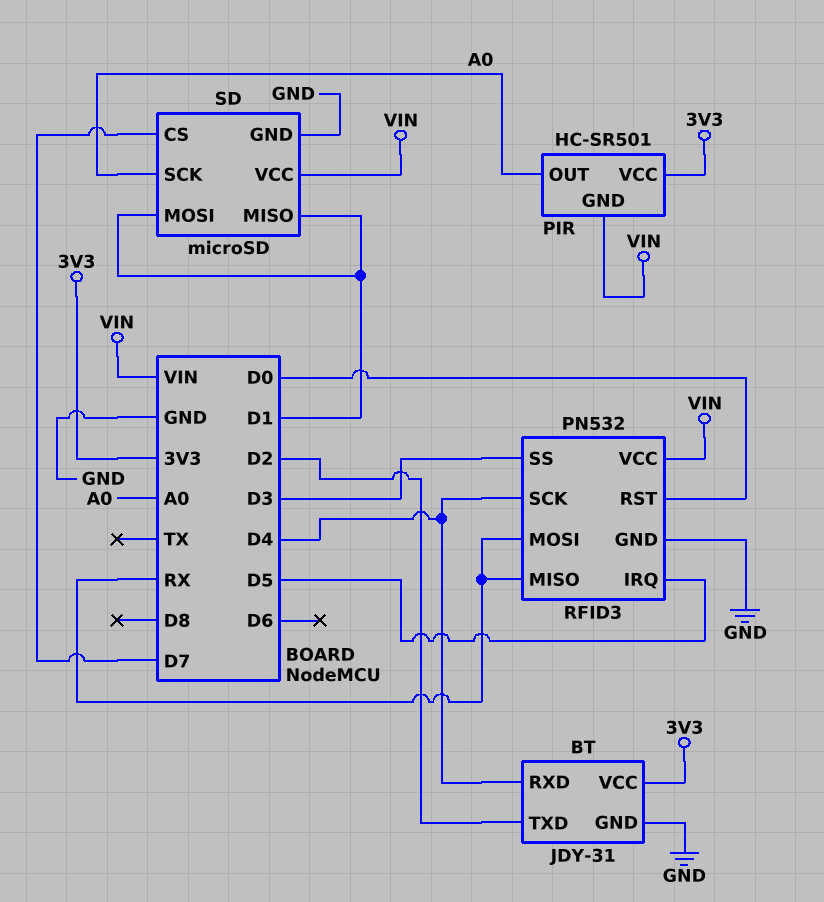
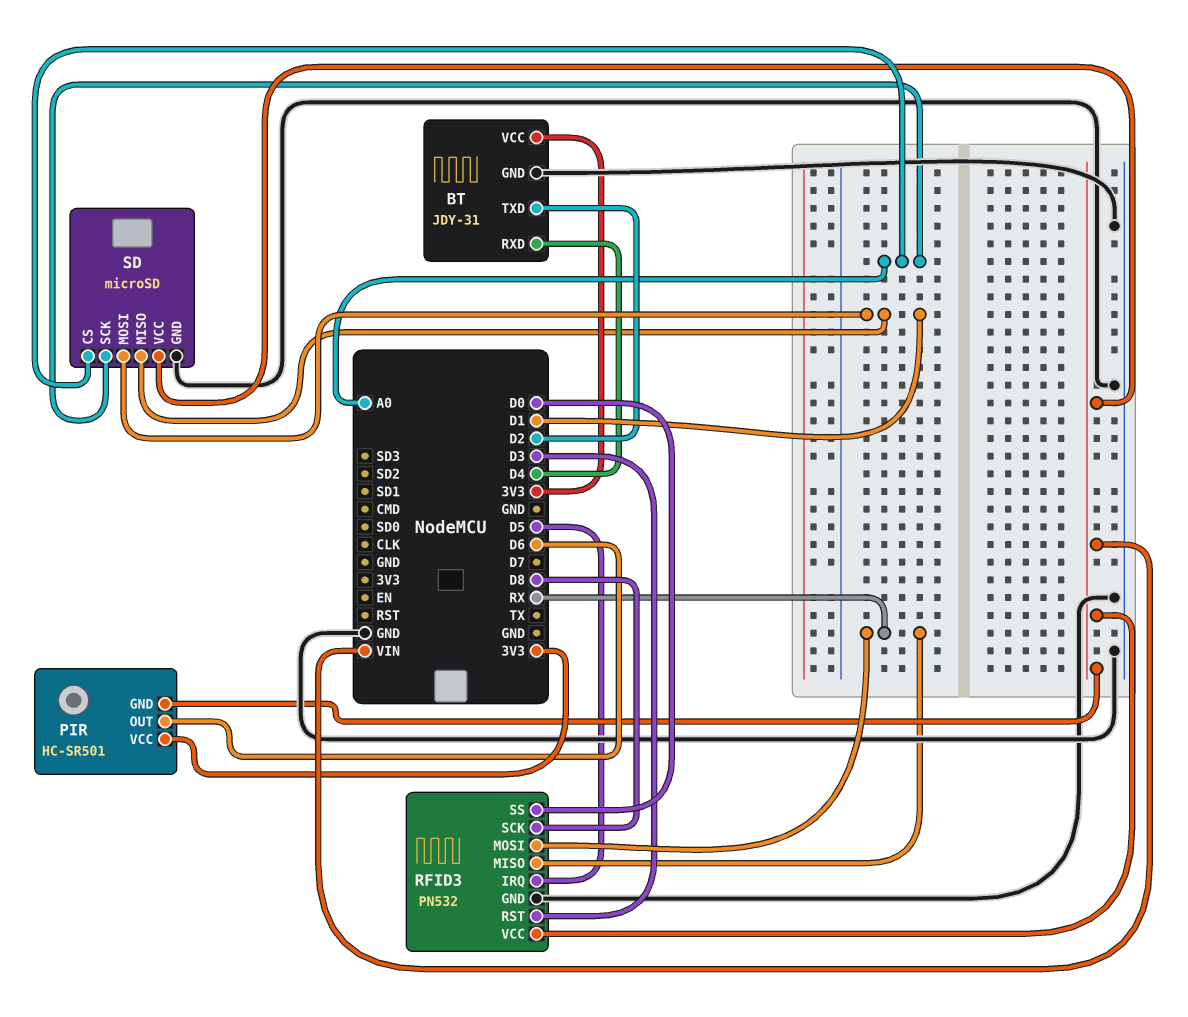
PIR pin OUT: A0 -> D6
RFID3 pin RST: D0 -> D3
RFID3 pin SCK: D4 -> D8
RFID3 pin SS: D3 -> D0
SD pin CS: D7 -> A0

